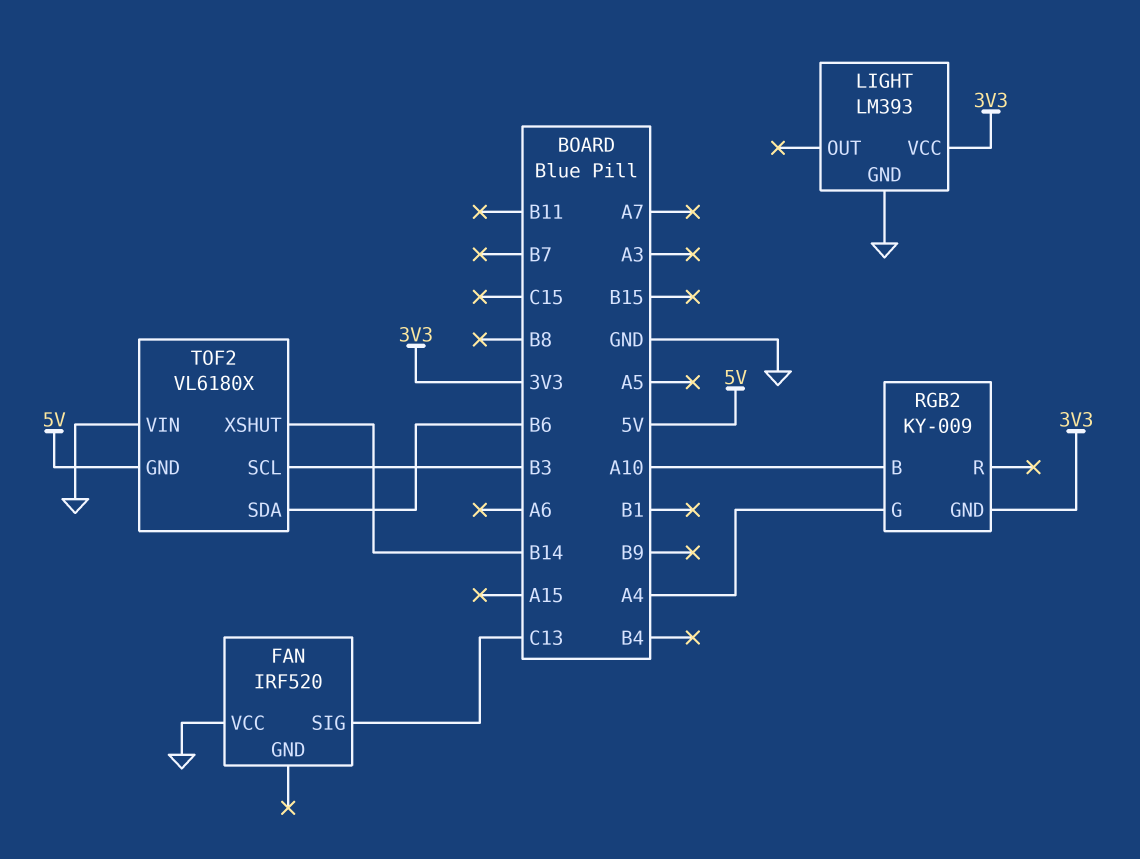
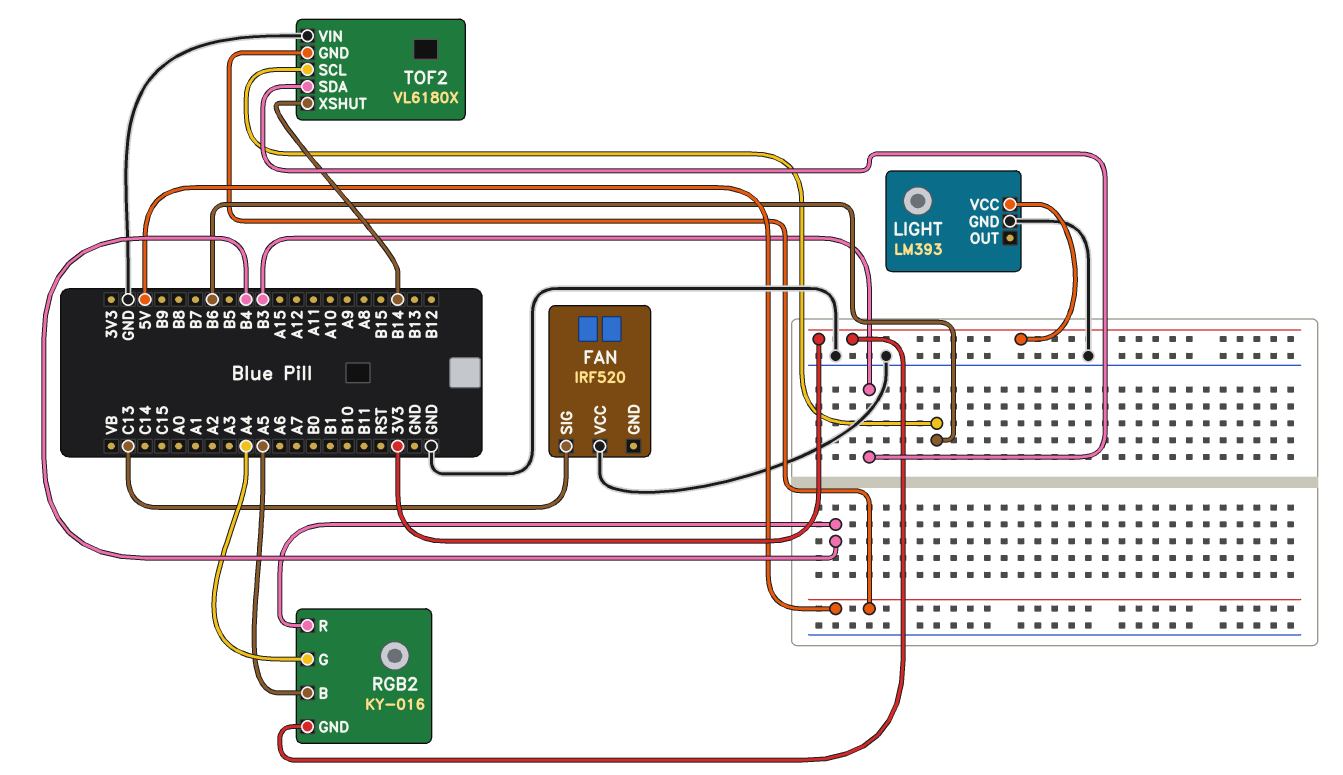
RGB2: KY-009 -> KY-016
RGB2 pin B: A10 -> A5
RGB2 pin R: none -> B4
TOF2 pin SCL: B3 -> B6
TOF2 pin SDA: B6 -> B3

